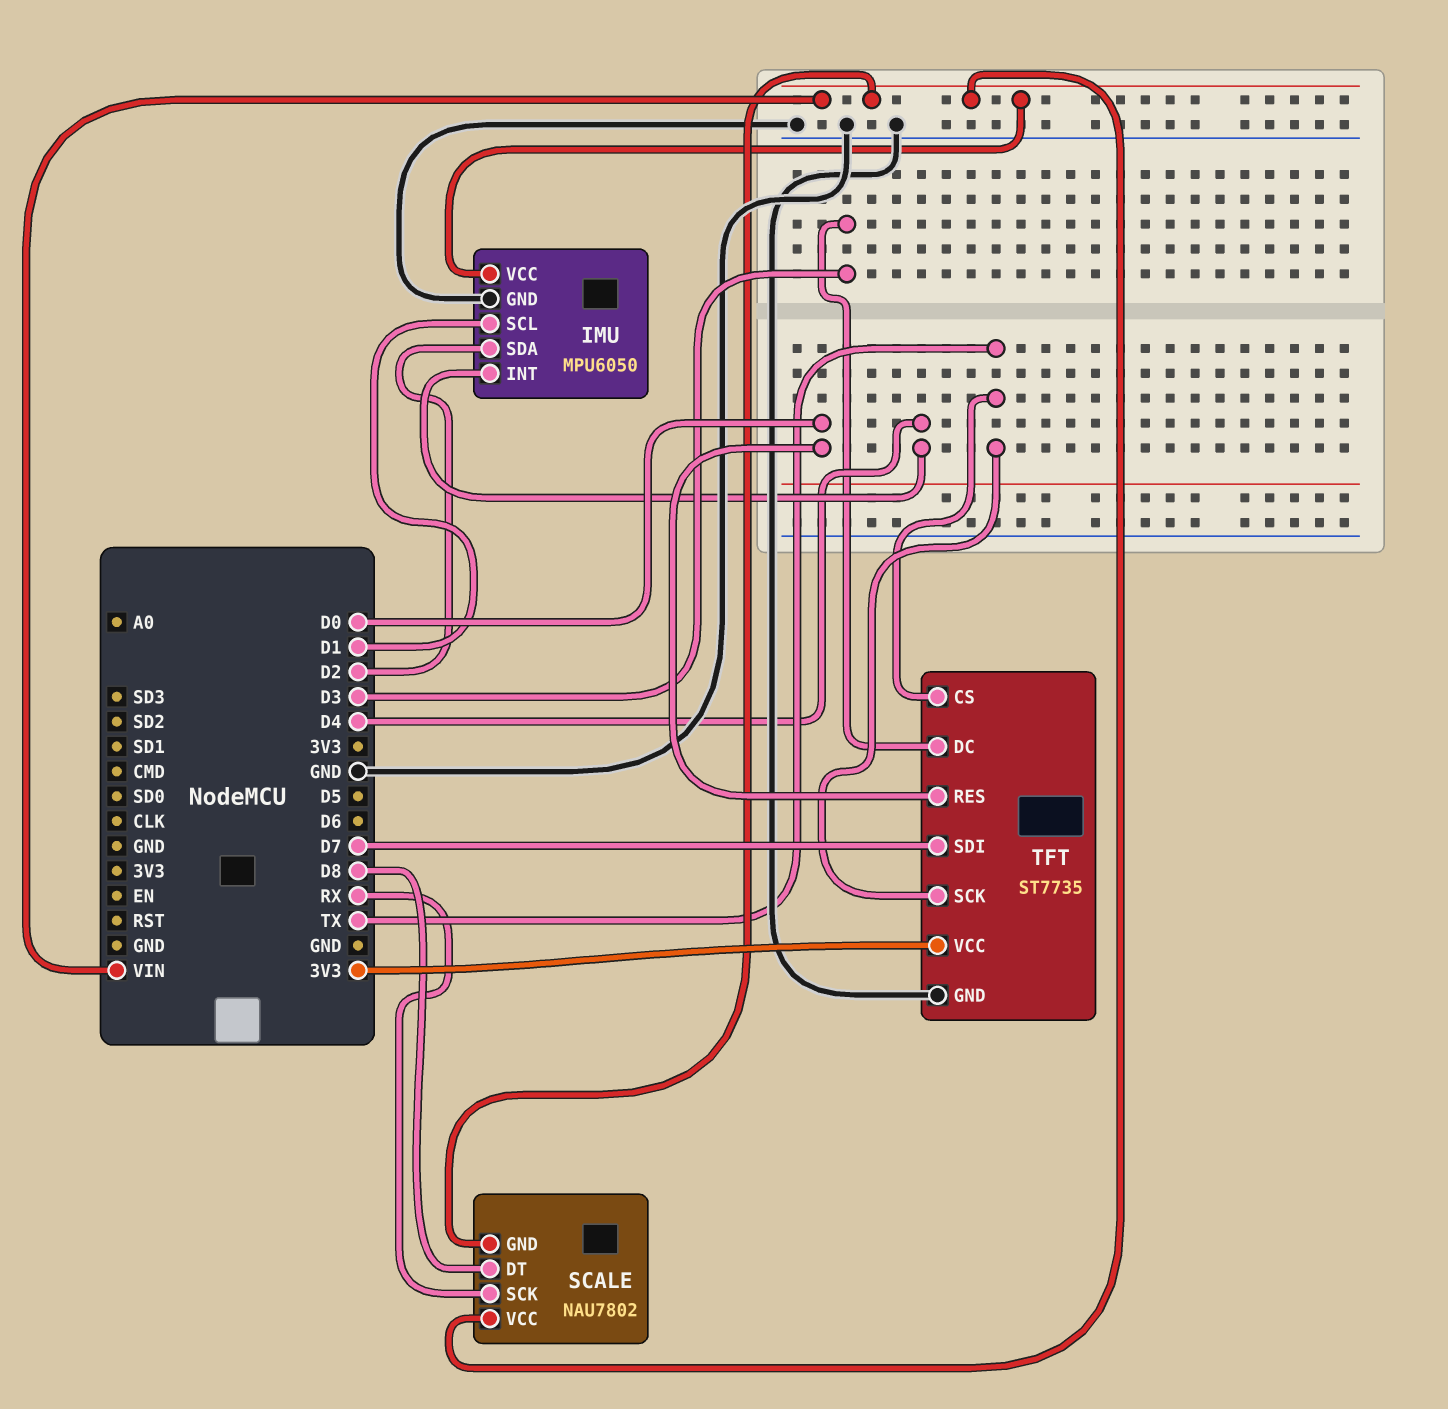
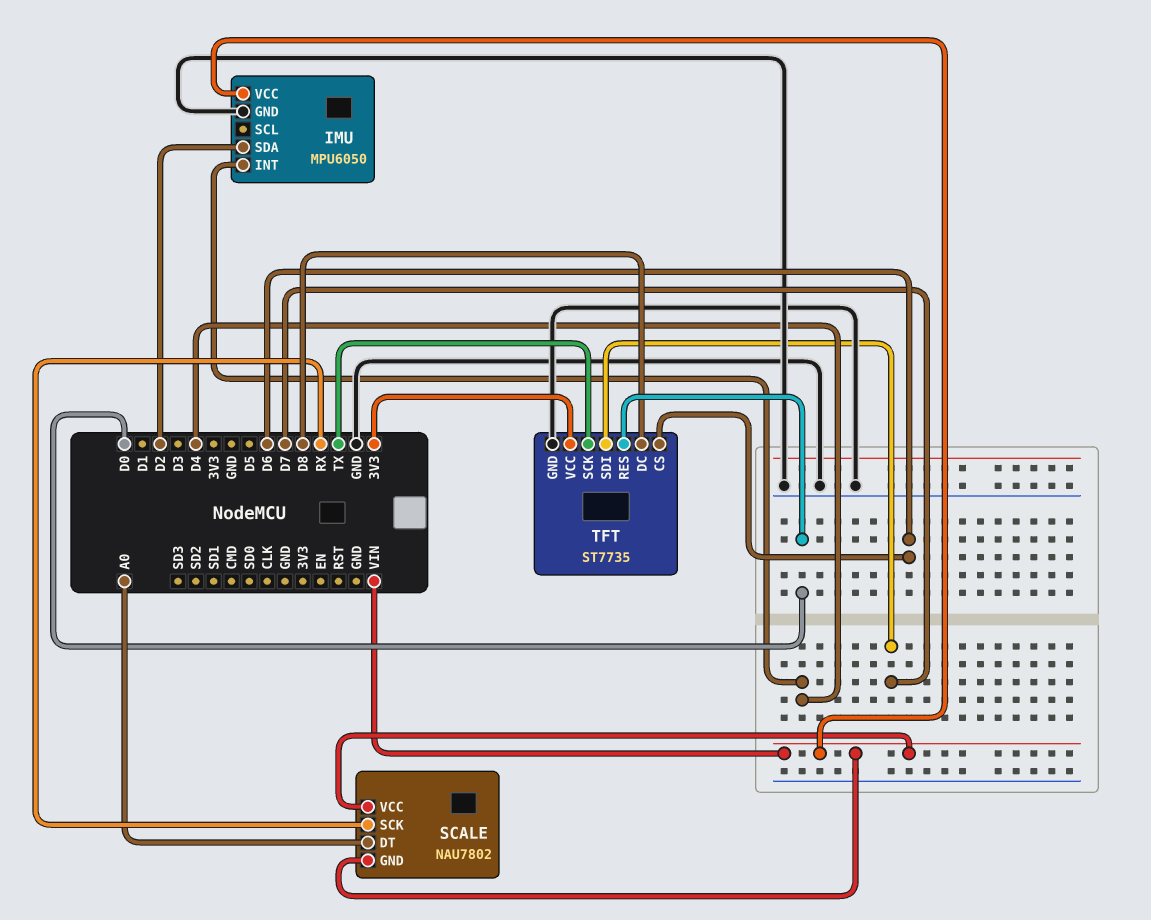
IMU pin SCL: D1 -> none
SCALE pin DT: D8 -> A0
TFT pin CS: TX -> D6
TFT pin DC: D3 -> D8

